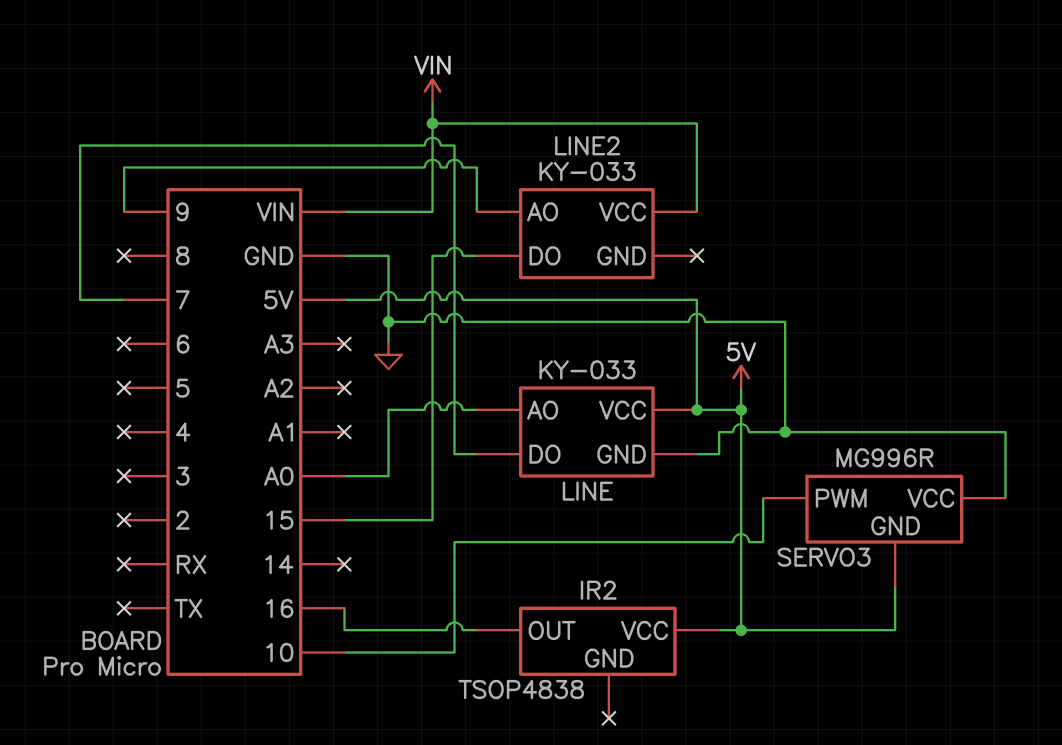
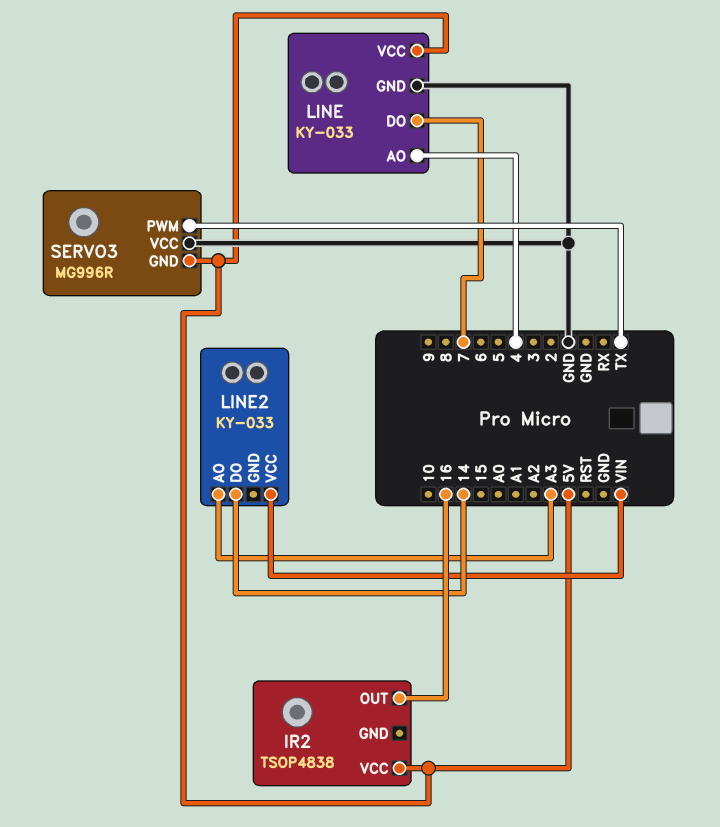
LINE pin AO: A0 -> 4
LINE2 pin AO: 9 -> A3
LINE2 pin DO: 15 -> 14
SERVO3 pin PWM: 10 -> TX

